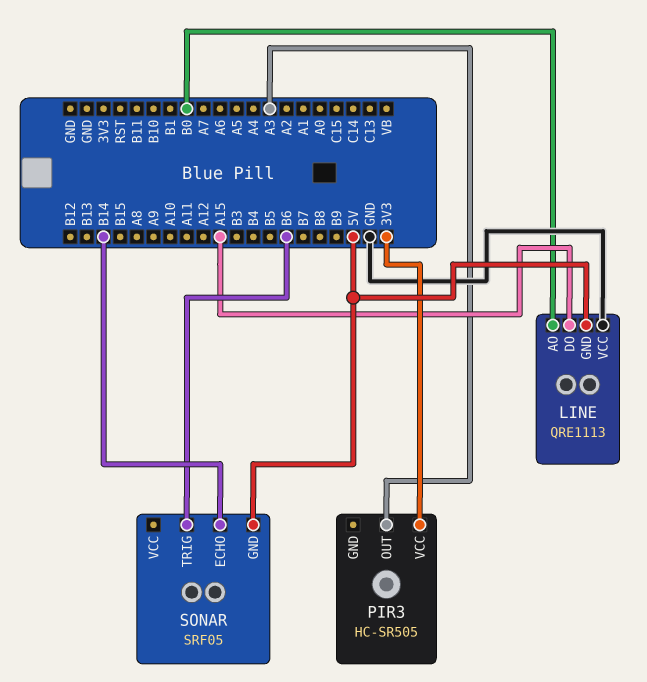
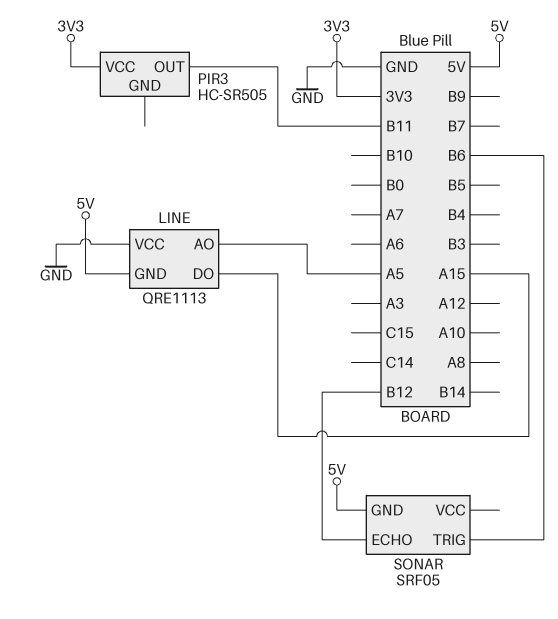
LINE pin AO: B0 -> A5
PIR3 pin OUT: A3 -> B11
SONAR pin ECHO: B14 -> B12

